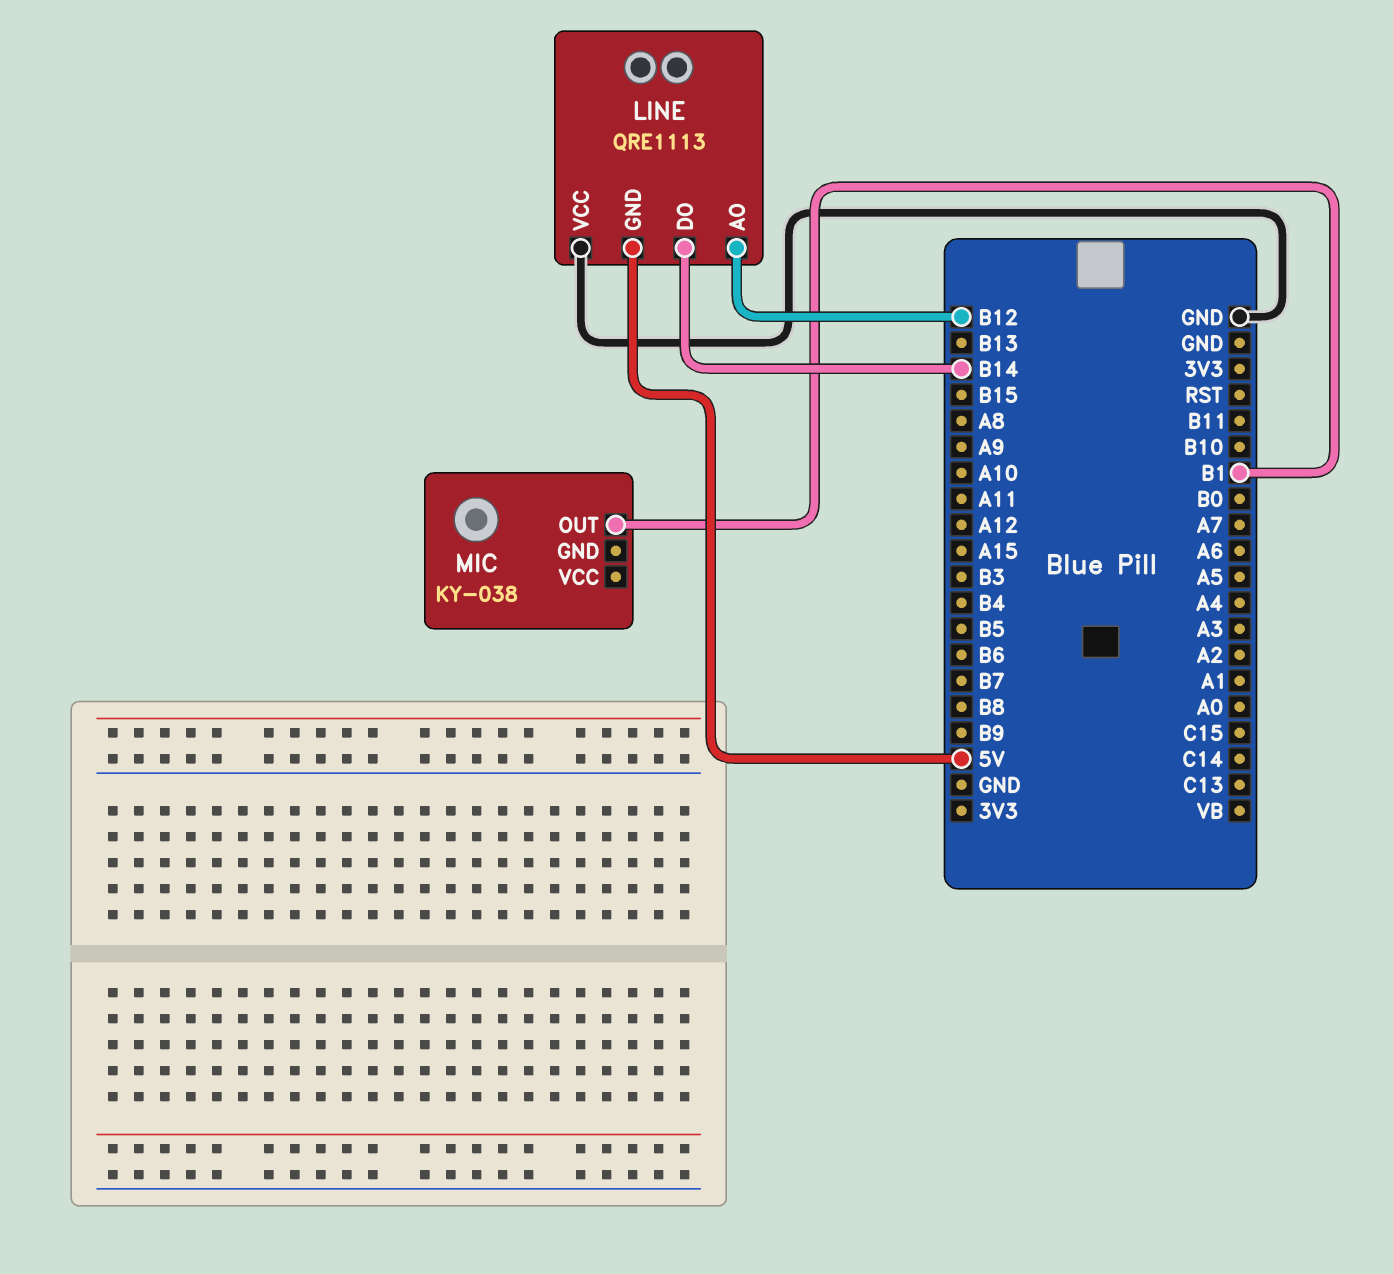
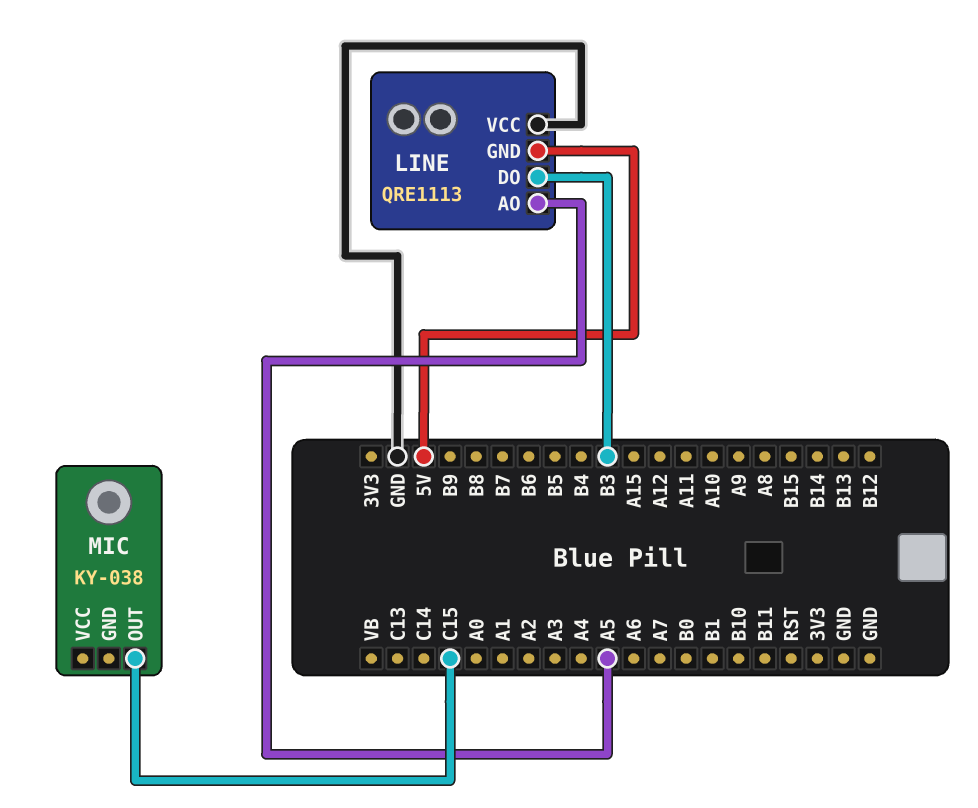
LINE pin AO: B12 -> A5
LINE pin DO: B14 -> B3
MIC pin OUT: B1 -> C15

